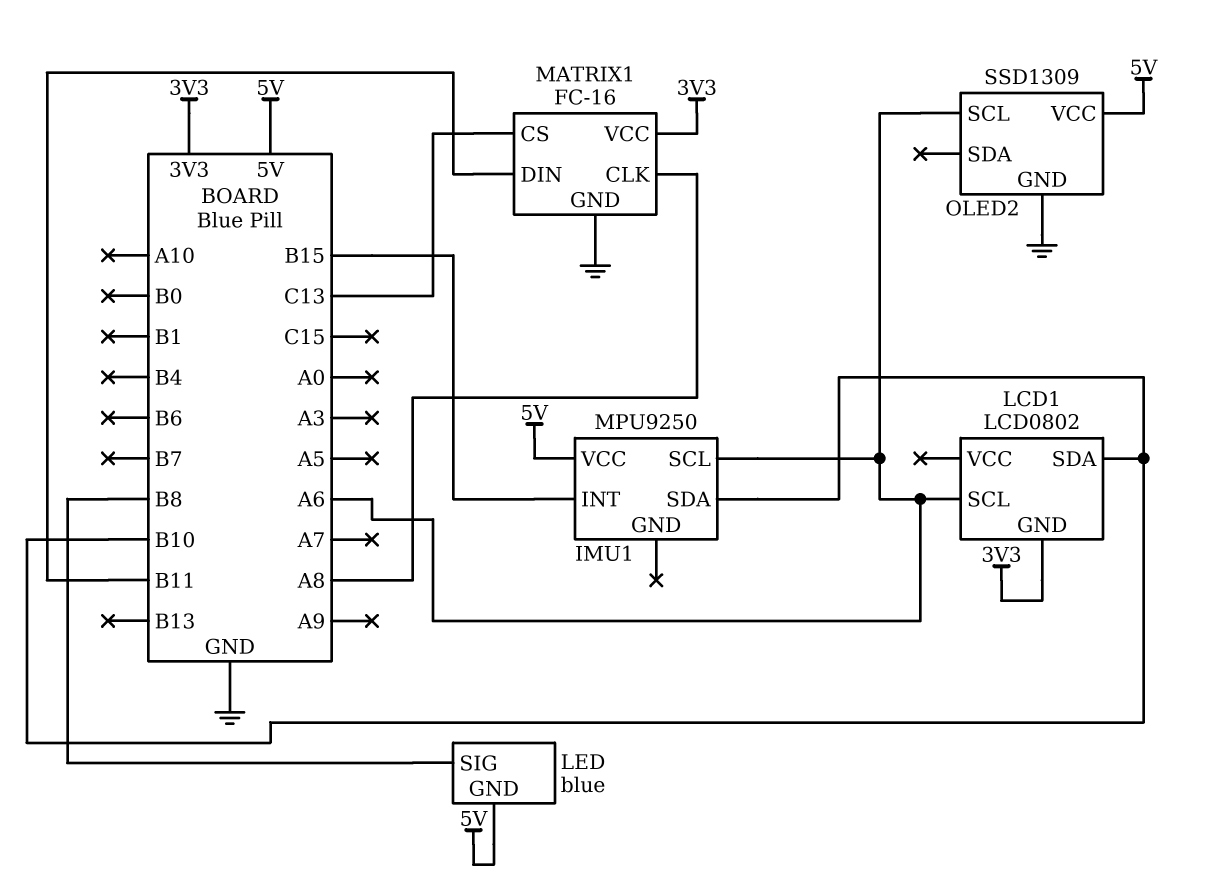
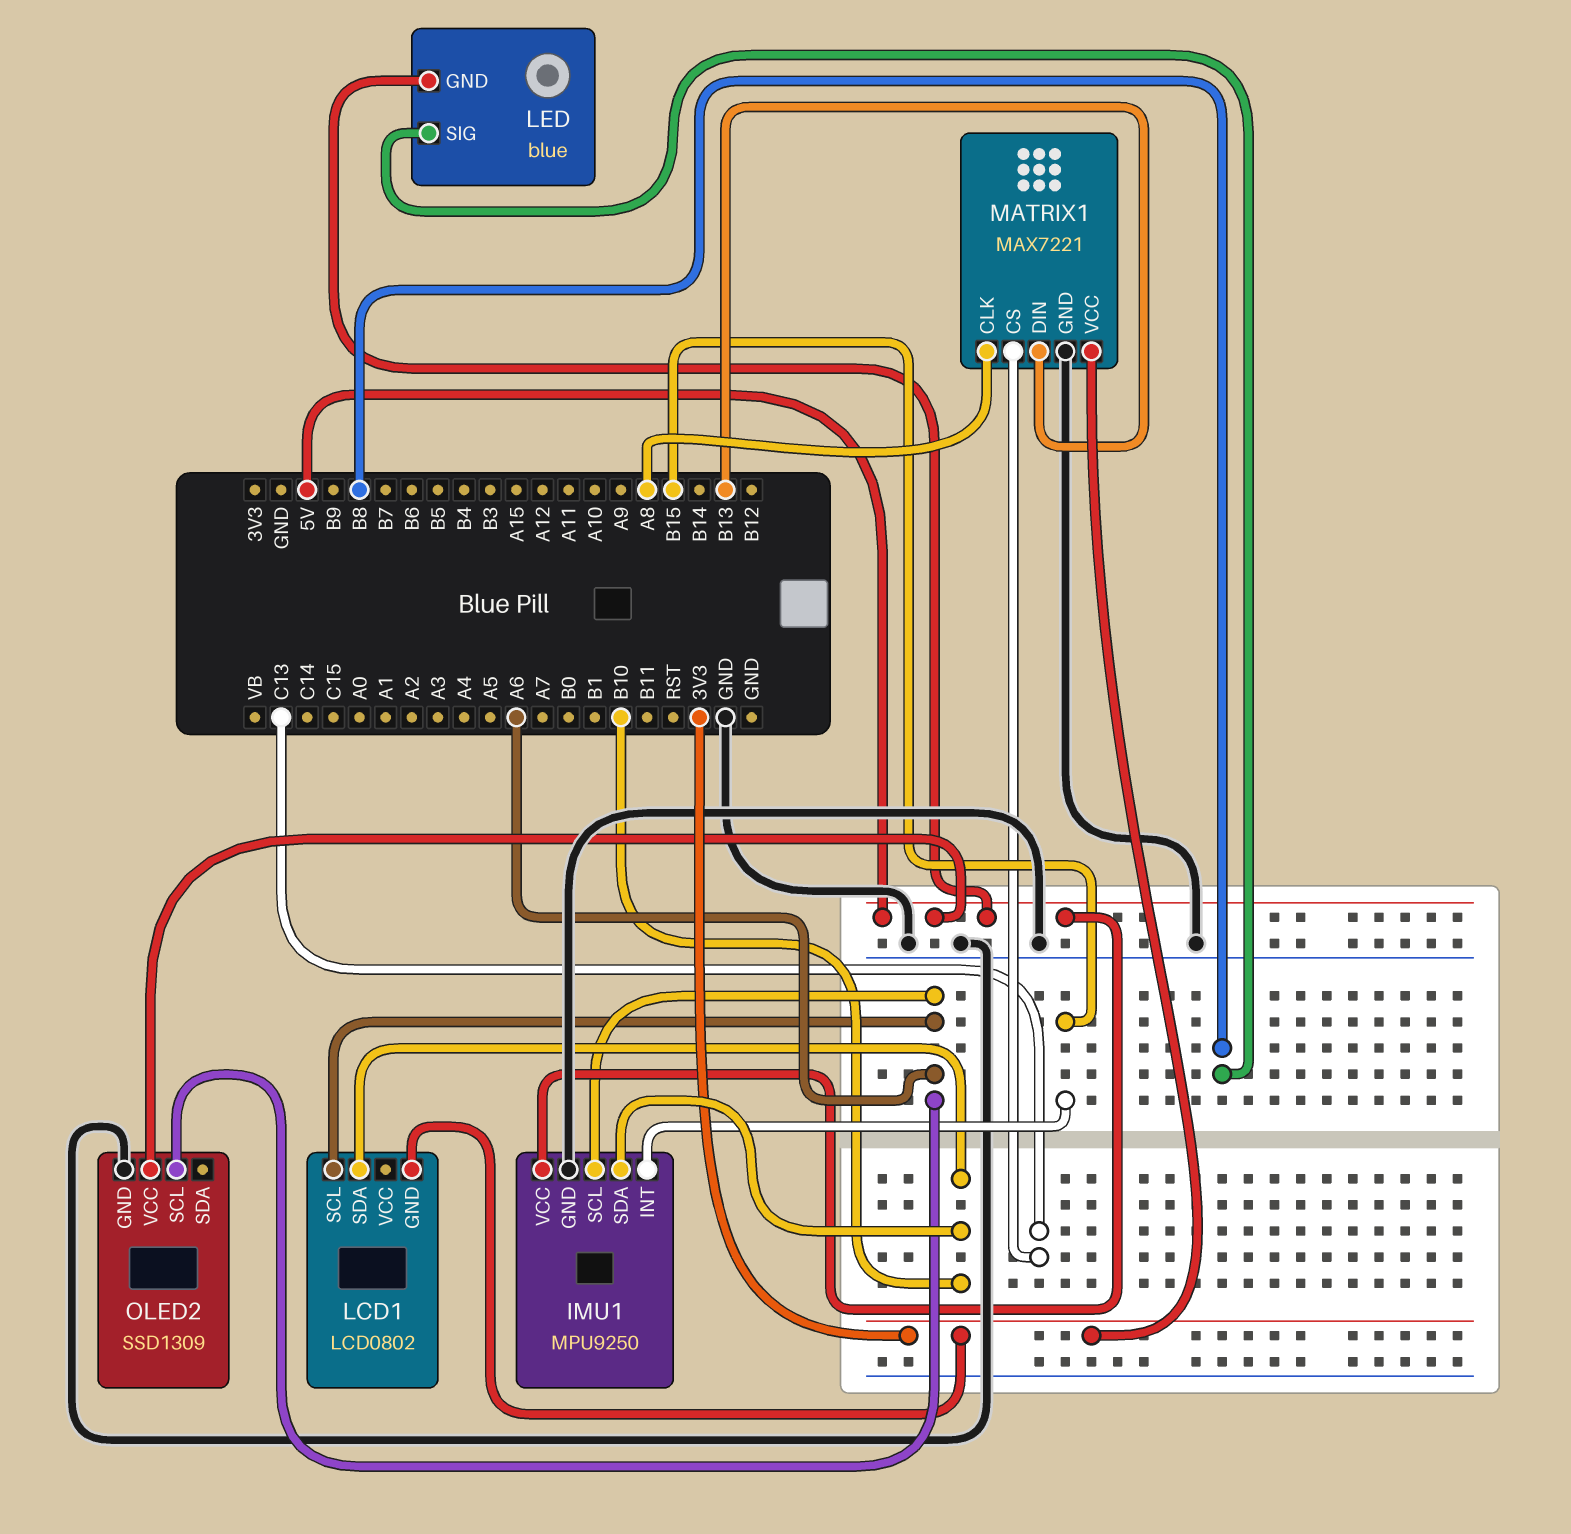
IMU1 pin GND: none -> GND
MATRIX1: FC-16 -> MAX7221
MATRIX1 pin DIN: B11 -> B13

